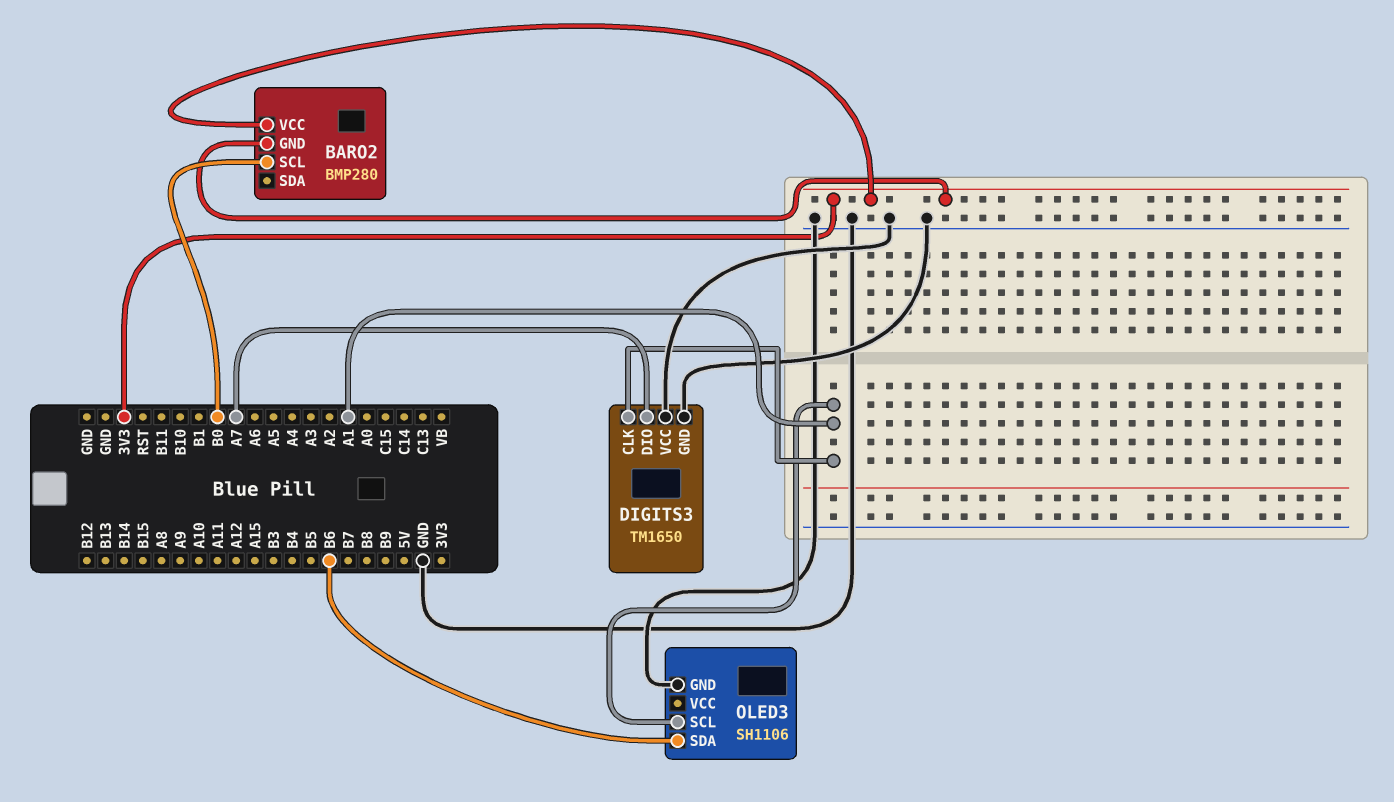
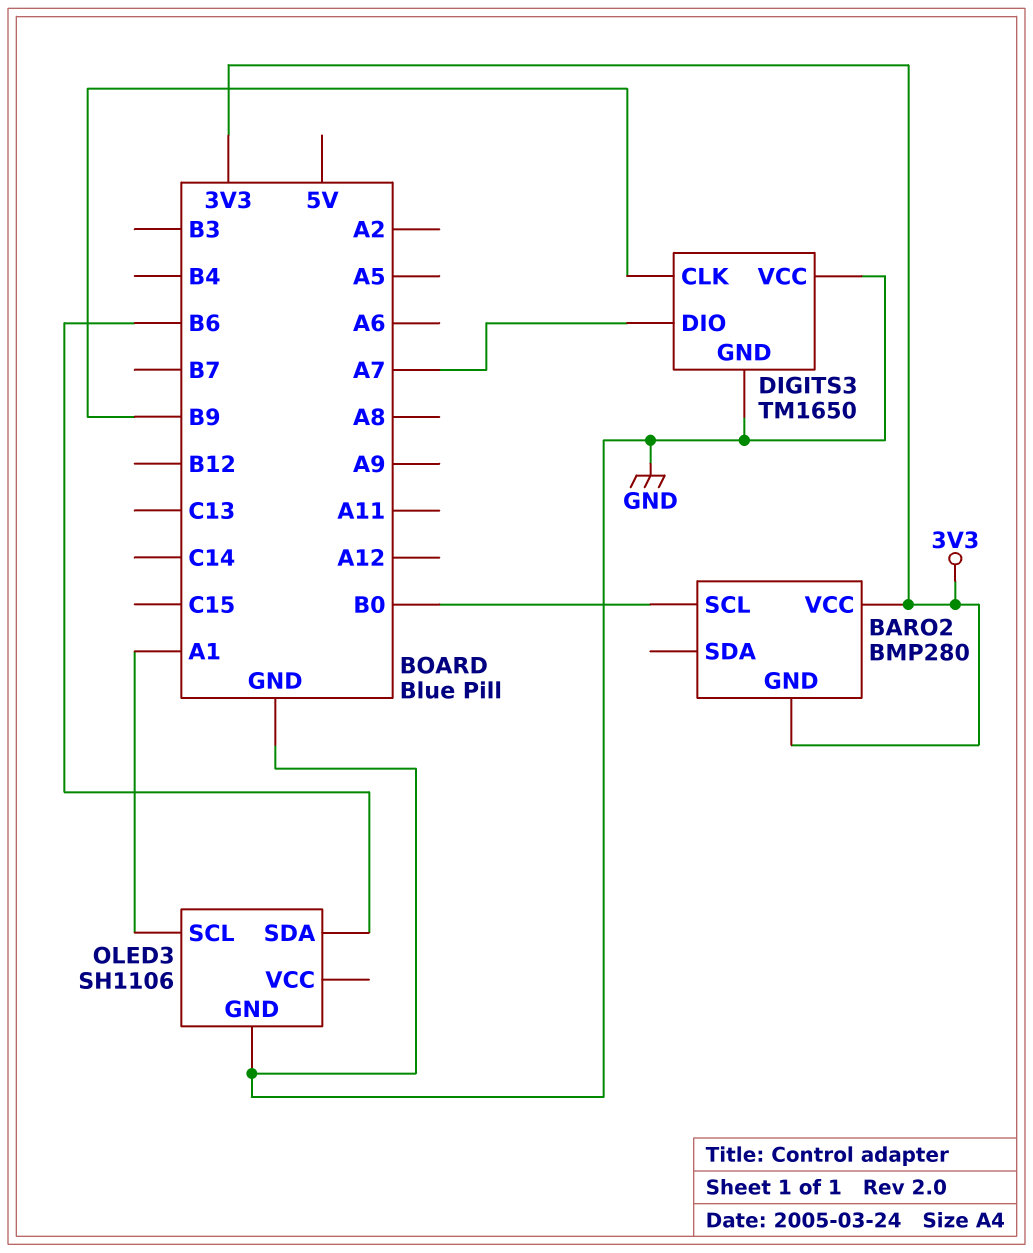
DIGITS3 pin CLK: A1 -> B9

